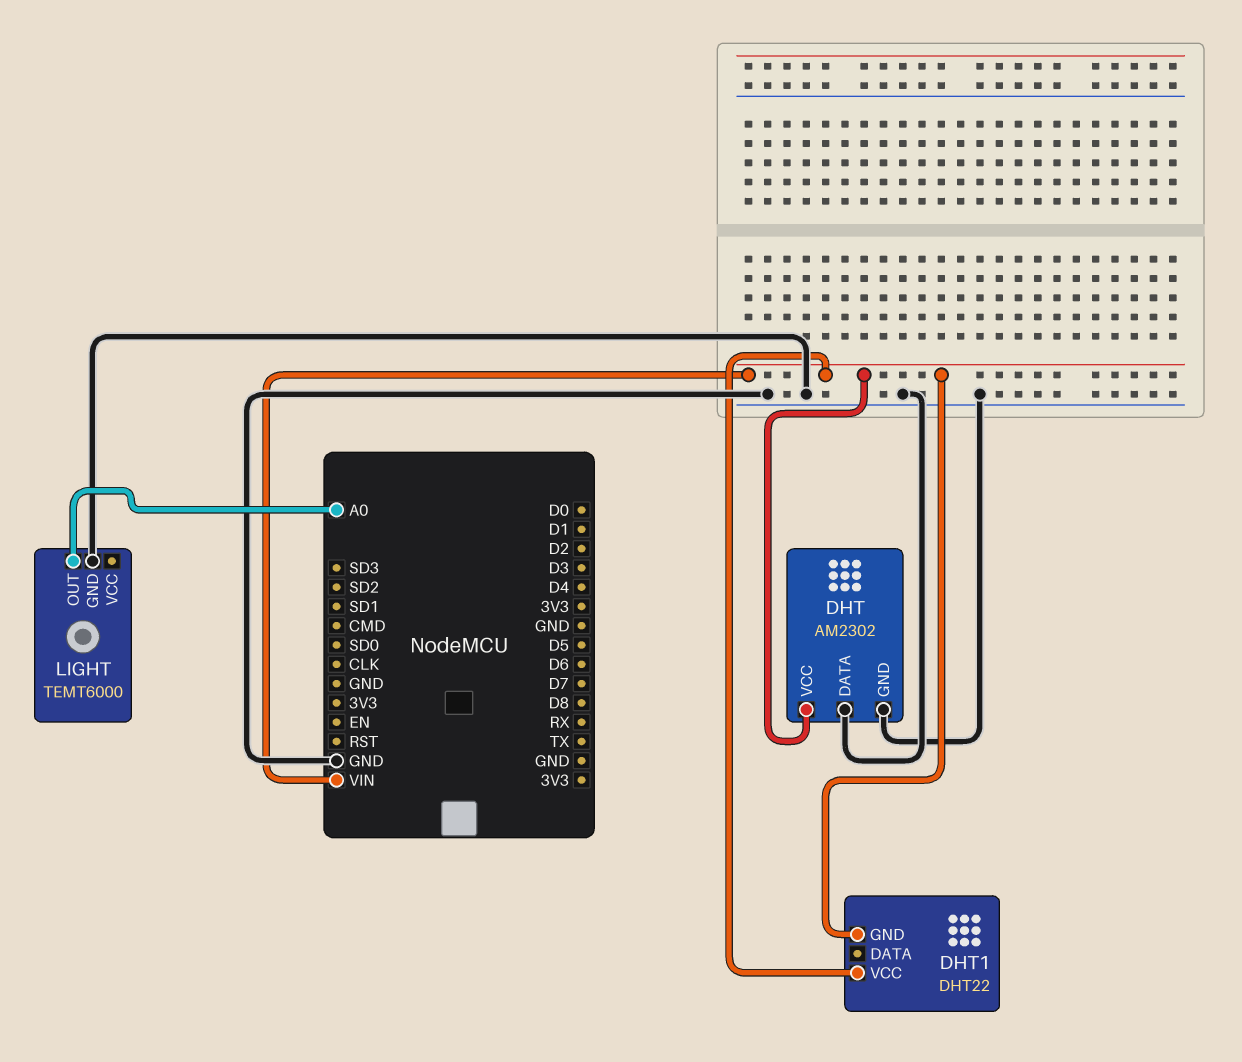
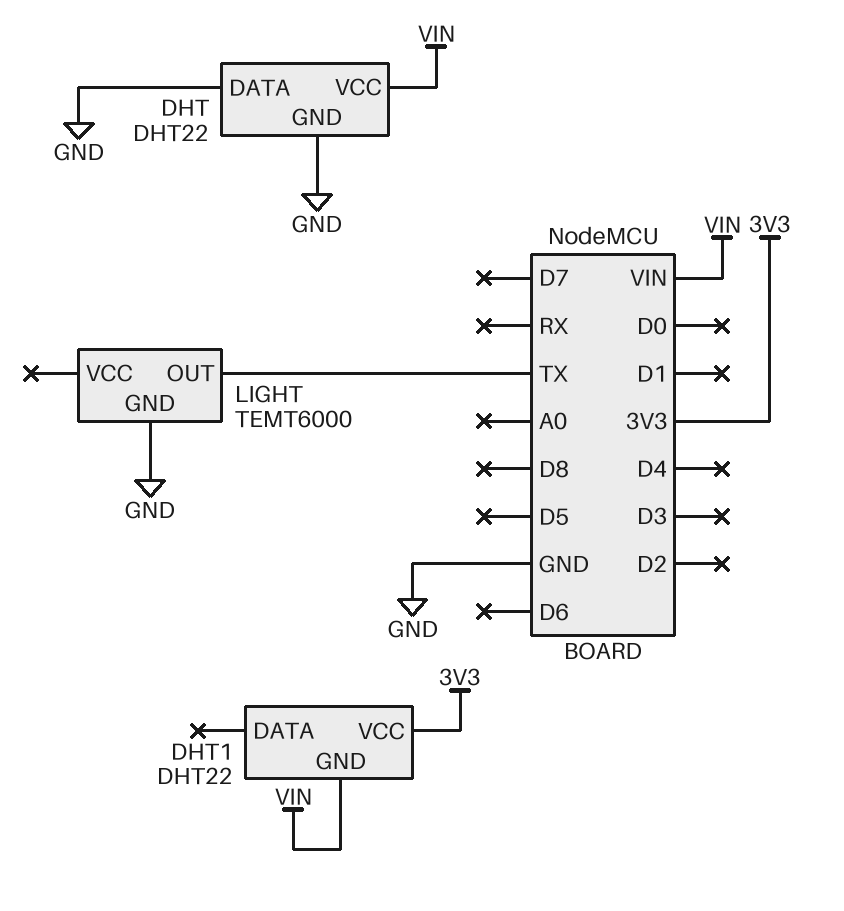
DHT: AM2302 -> DHT22
DHT1 pin VCC: VIN -> 3V3
LIGHT pin OUT: A0 -> TX

